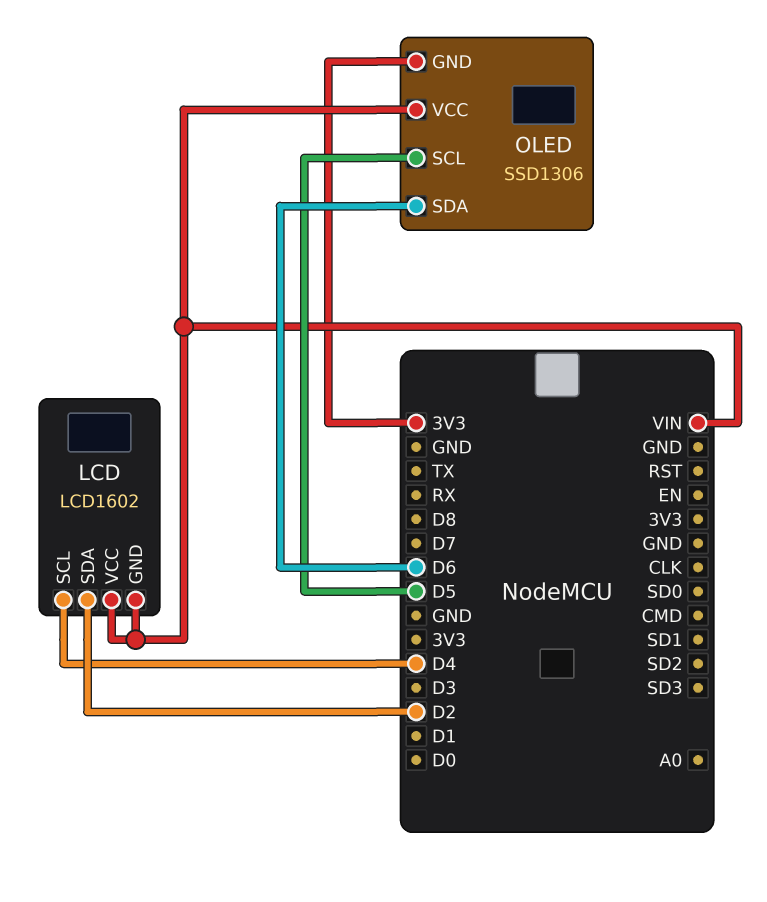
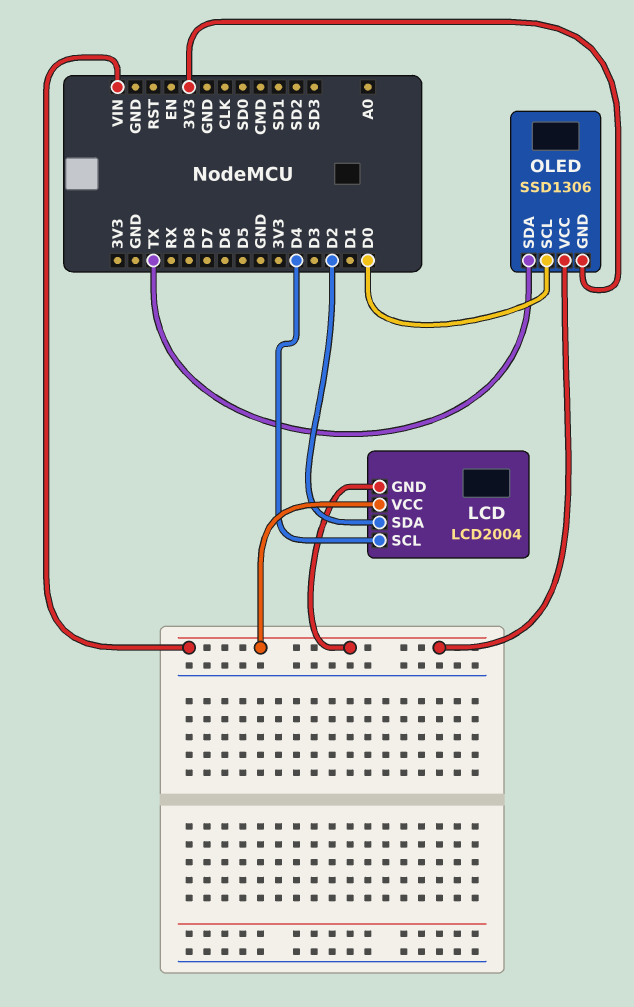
LCD: LCD1602 -> LCD2004
OLED pin SCL: D5 -> D0
OLED pin SDA: D6 -> TX

